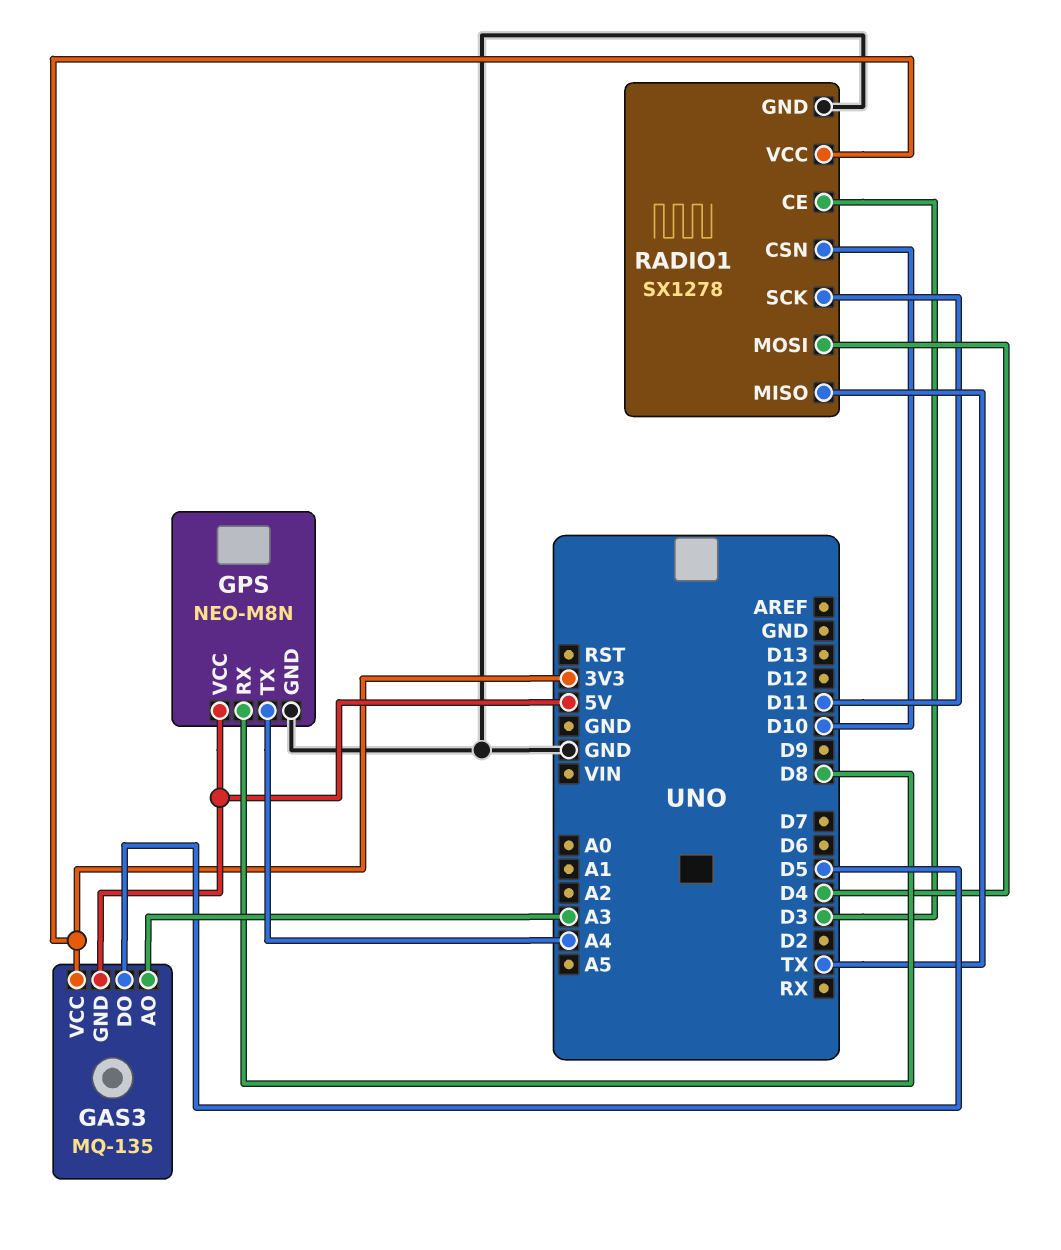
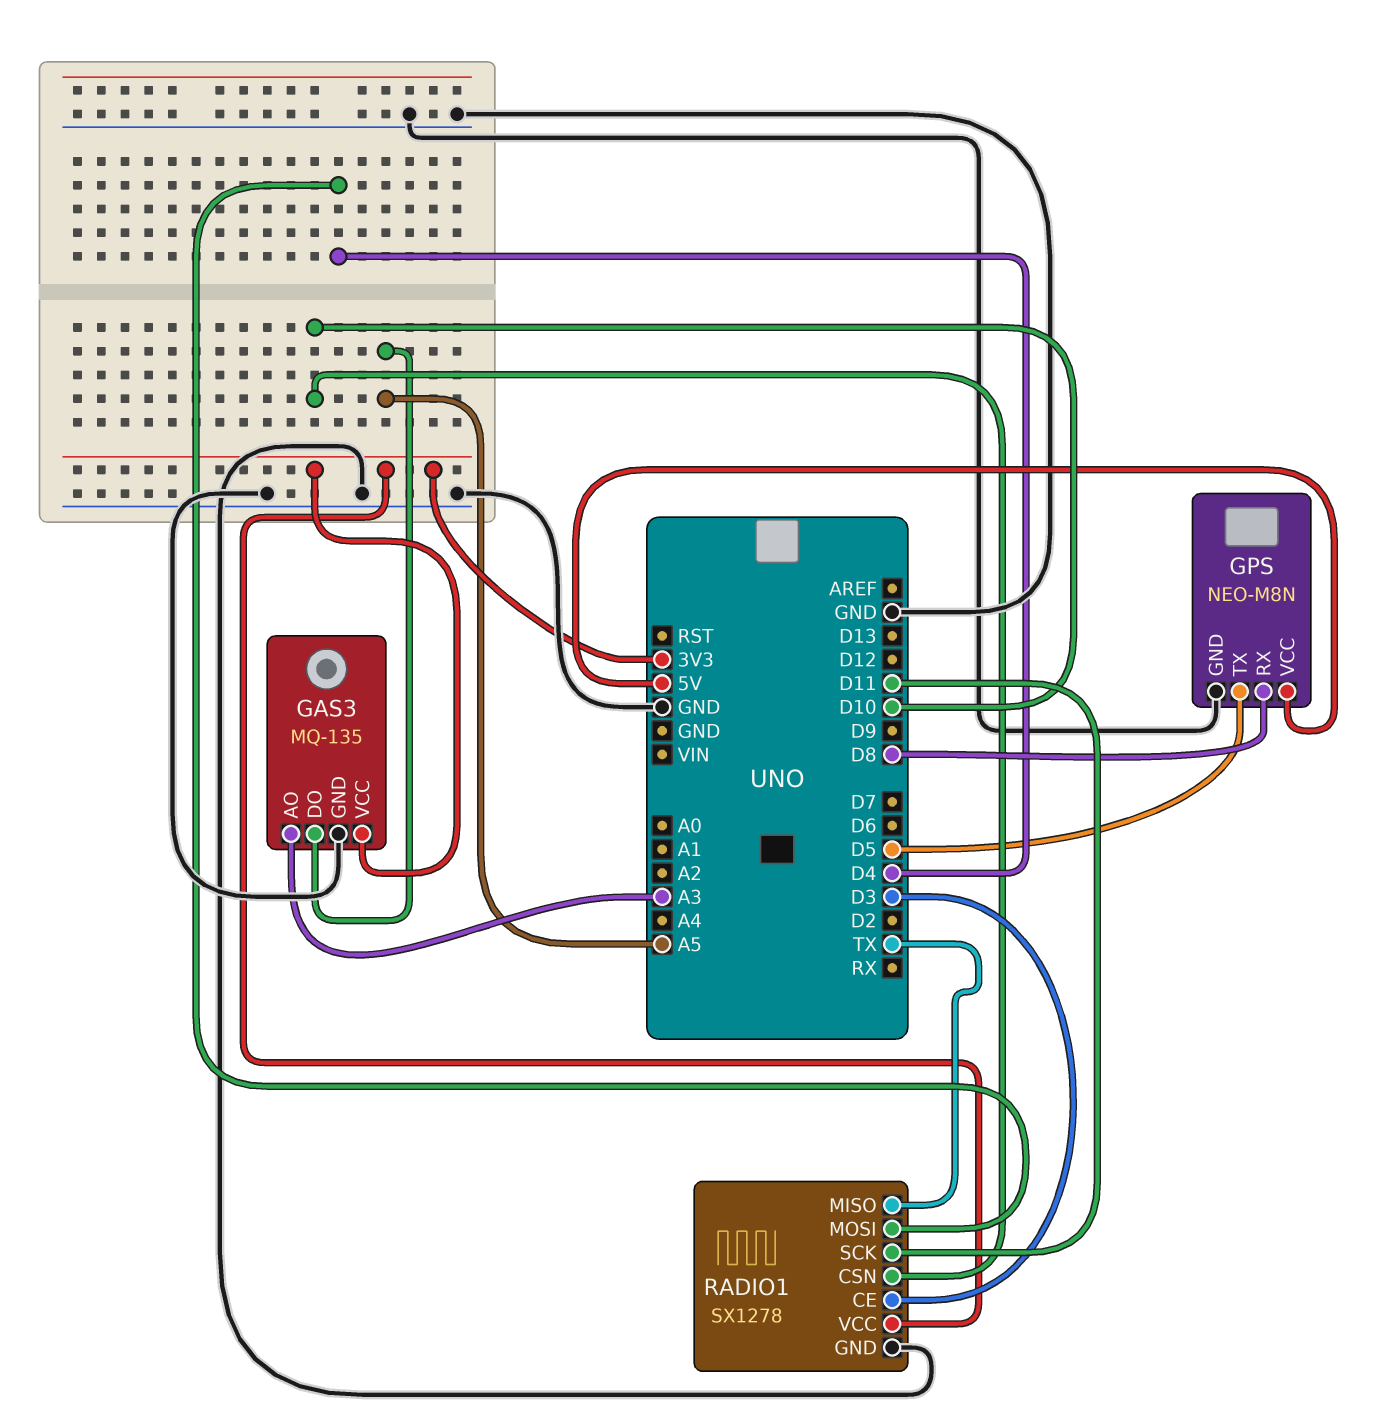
GAS3 pin DO: D5 -> A5
GAS3 pin GND: 5V -> GND
GPS pin TX: A4 -> D5

